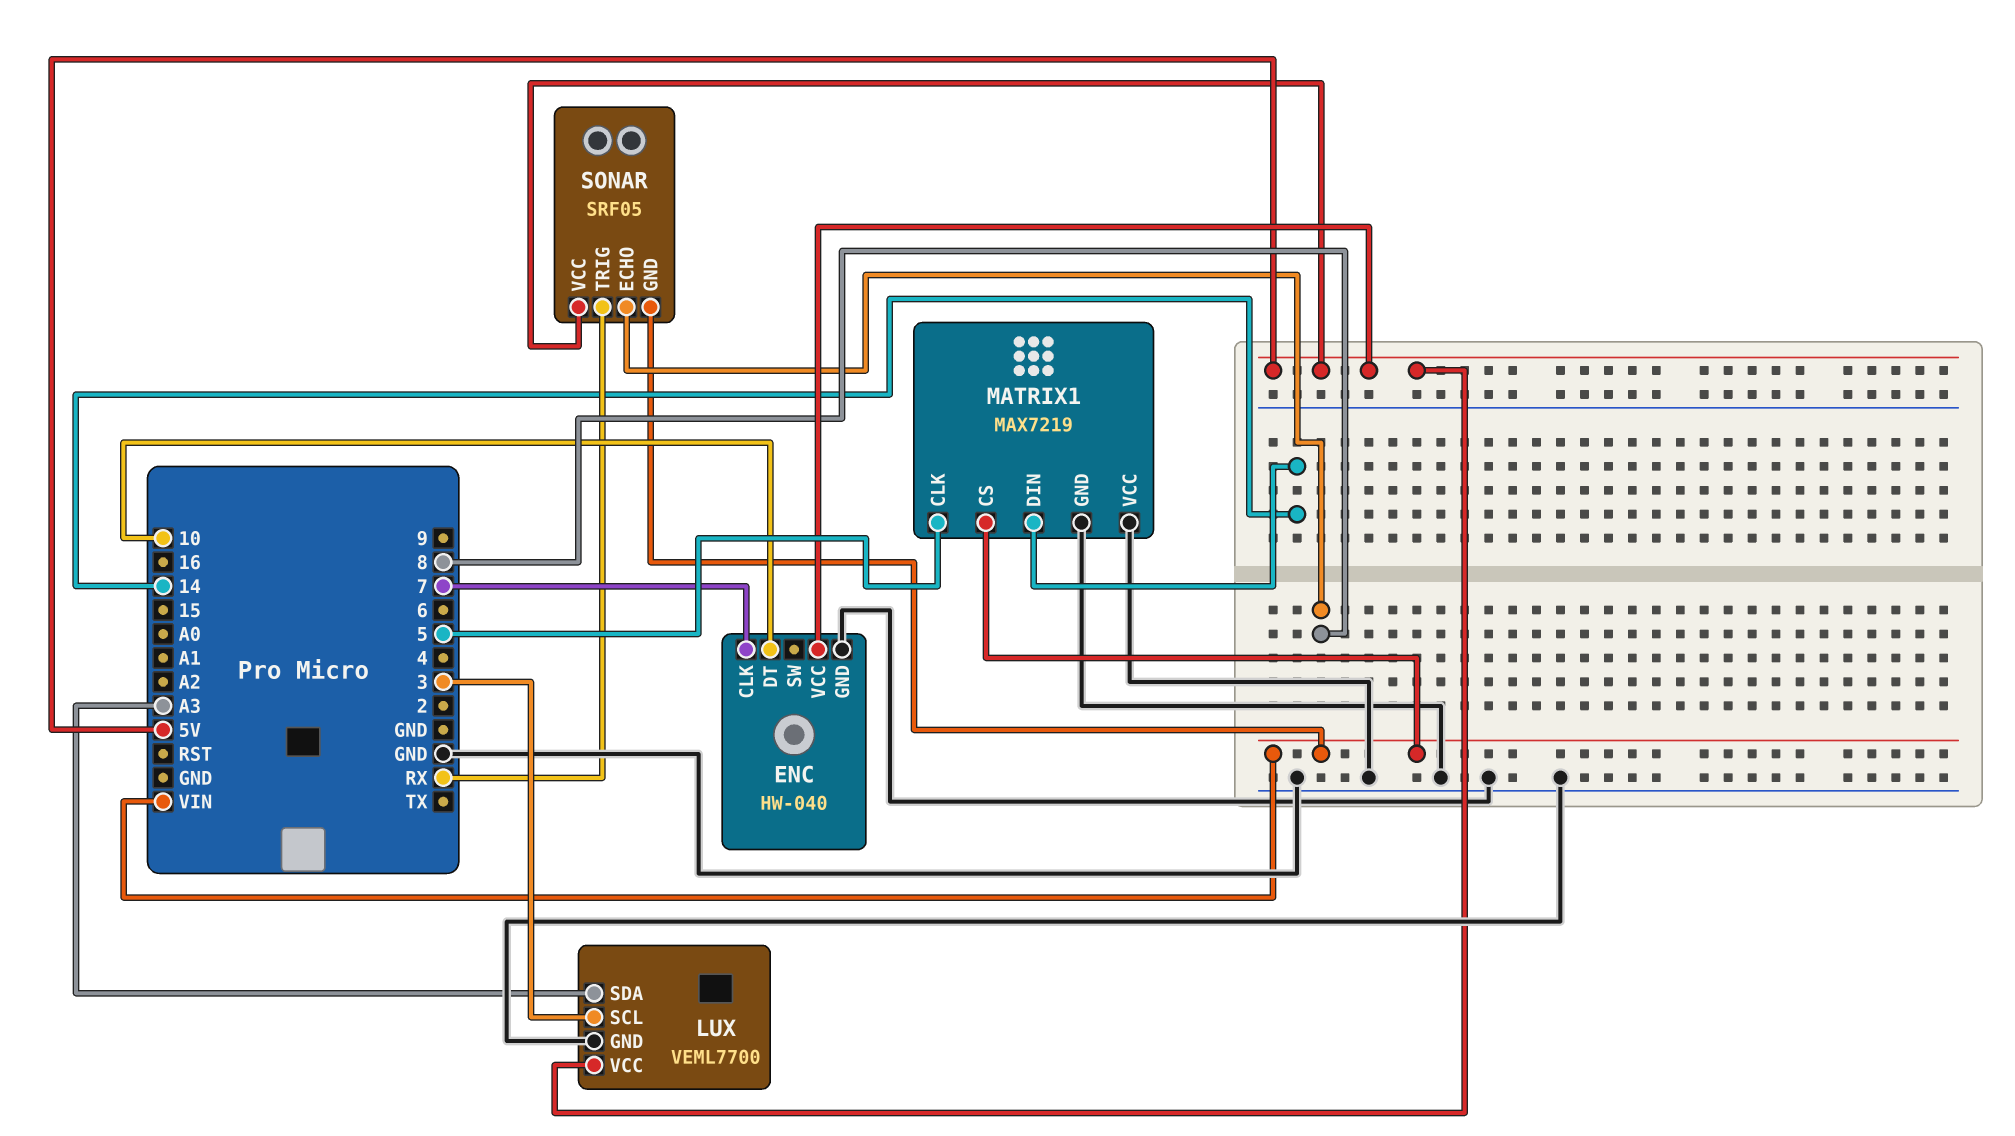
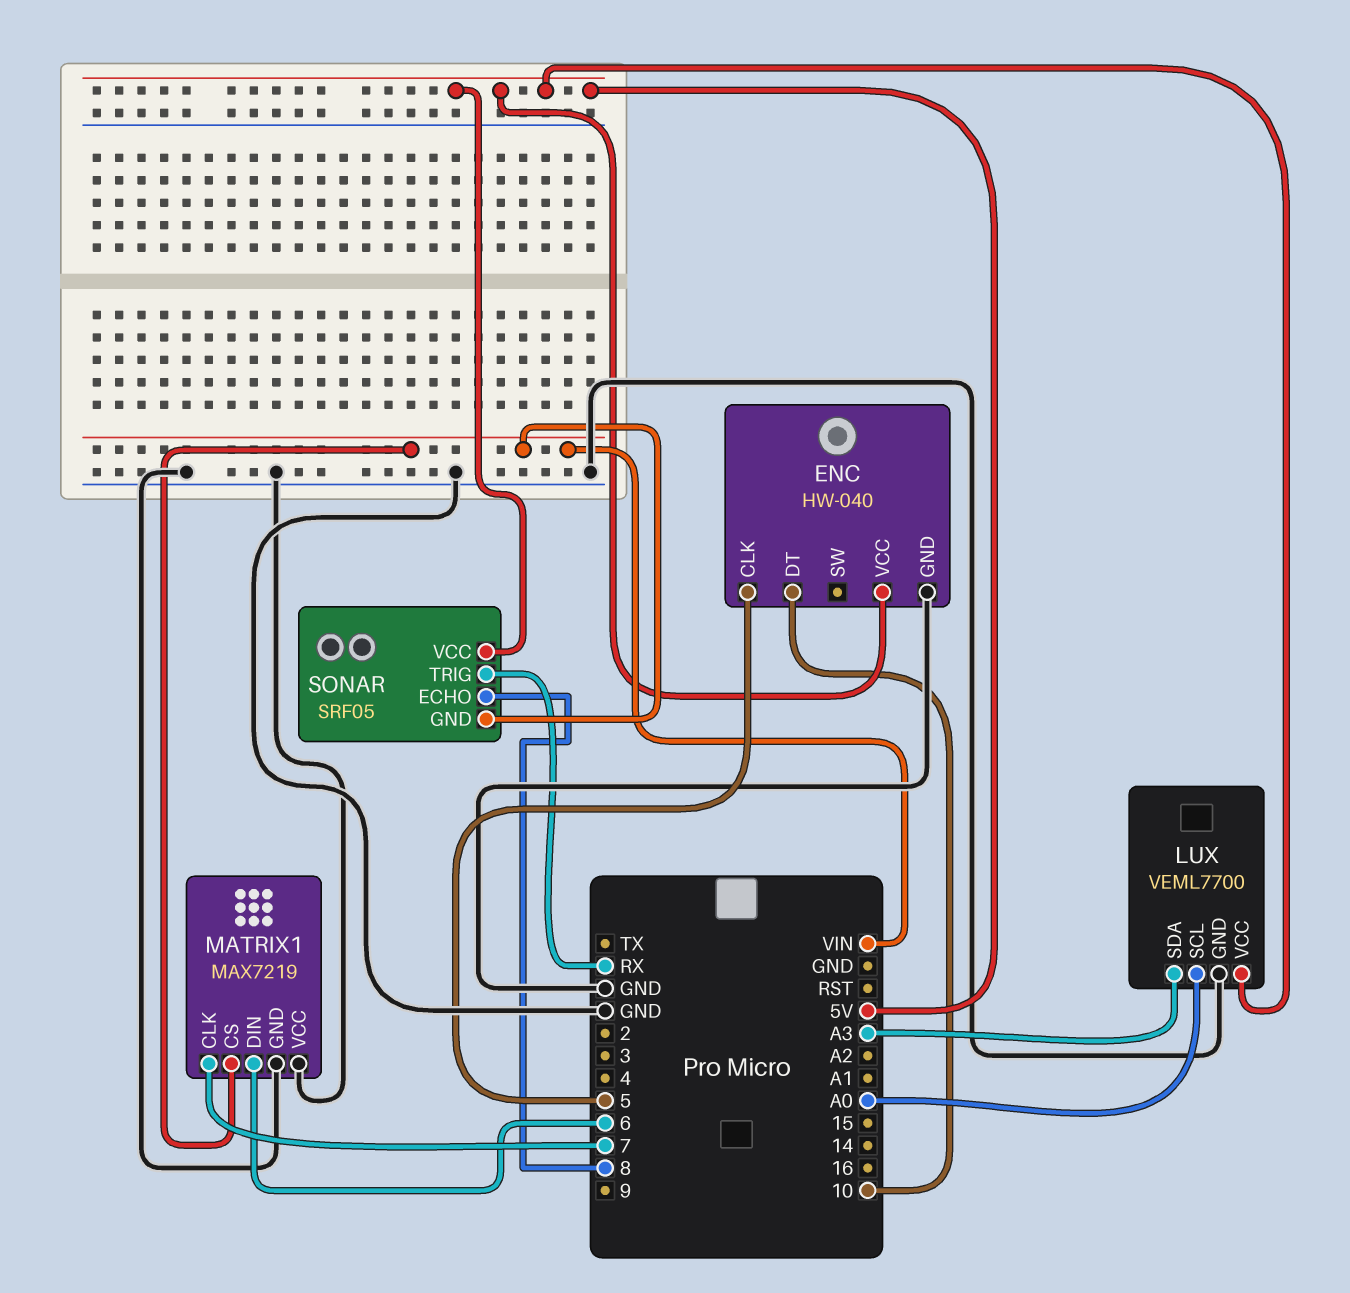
ENC pin CLK: 7 -> 5
LUX pin SCL: 3 -> A0
MATRIX1 pin CLK: 5 -> 7
MATRIX1 pin DIN: 14 -> 6

